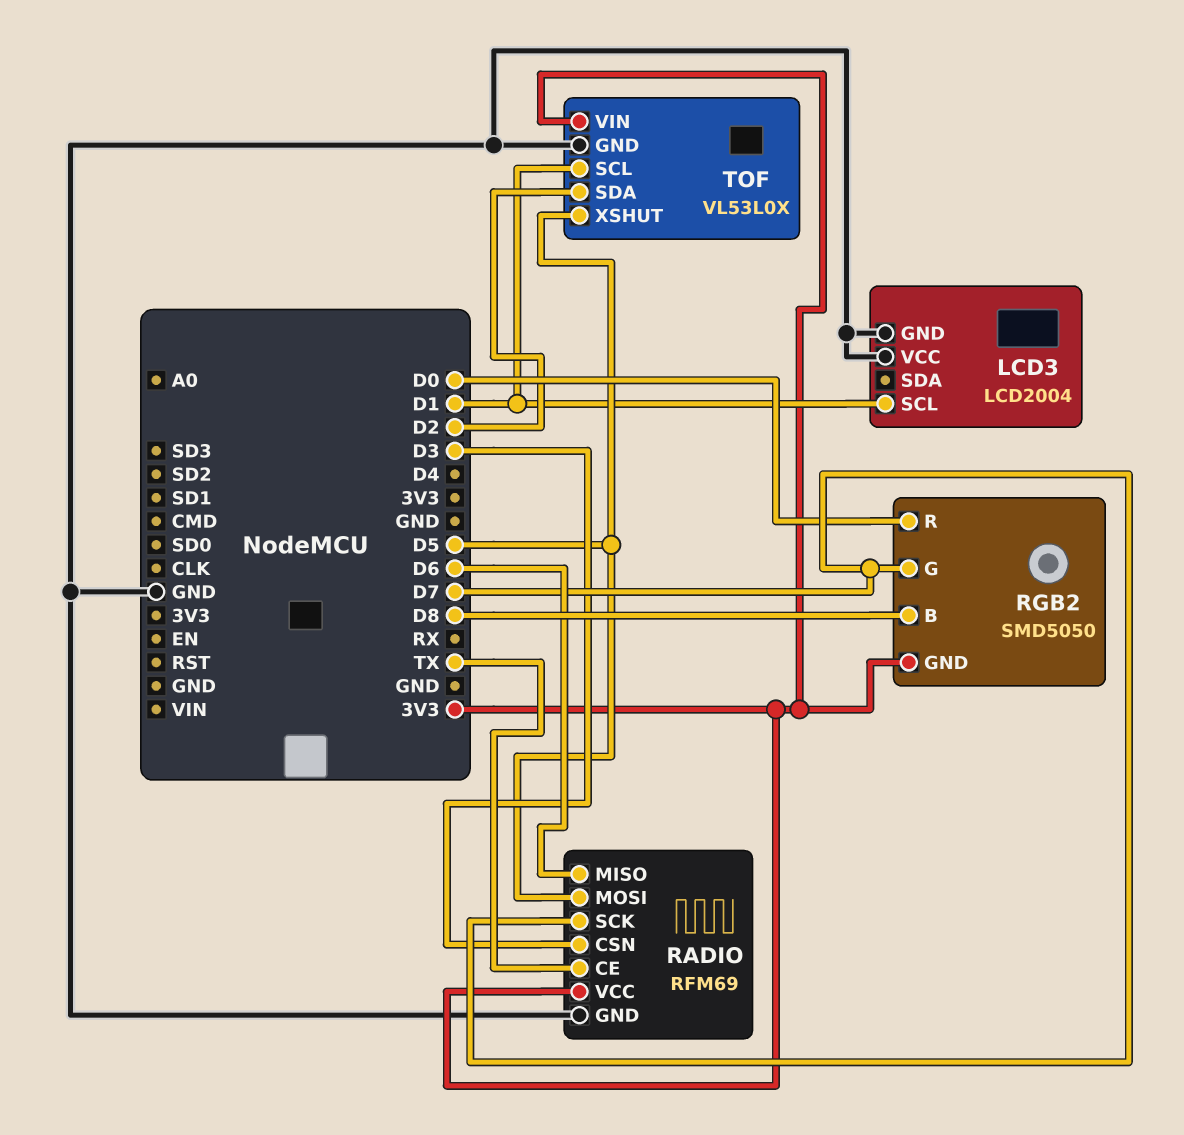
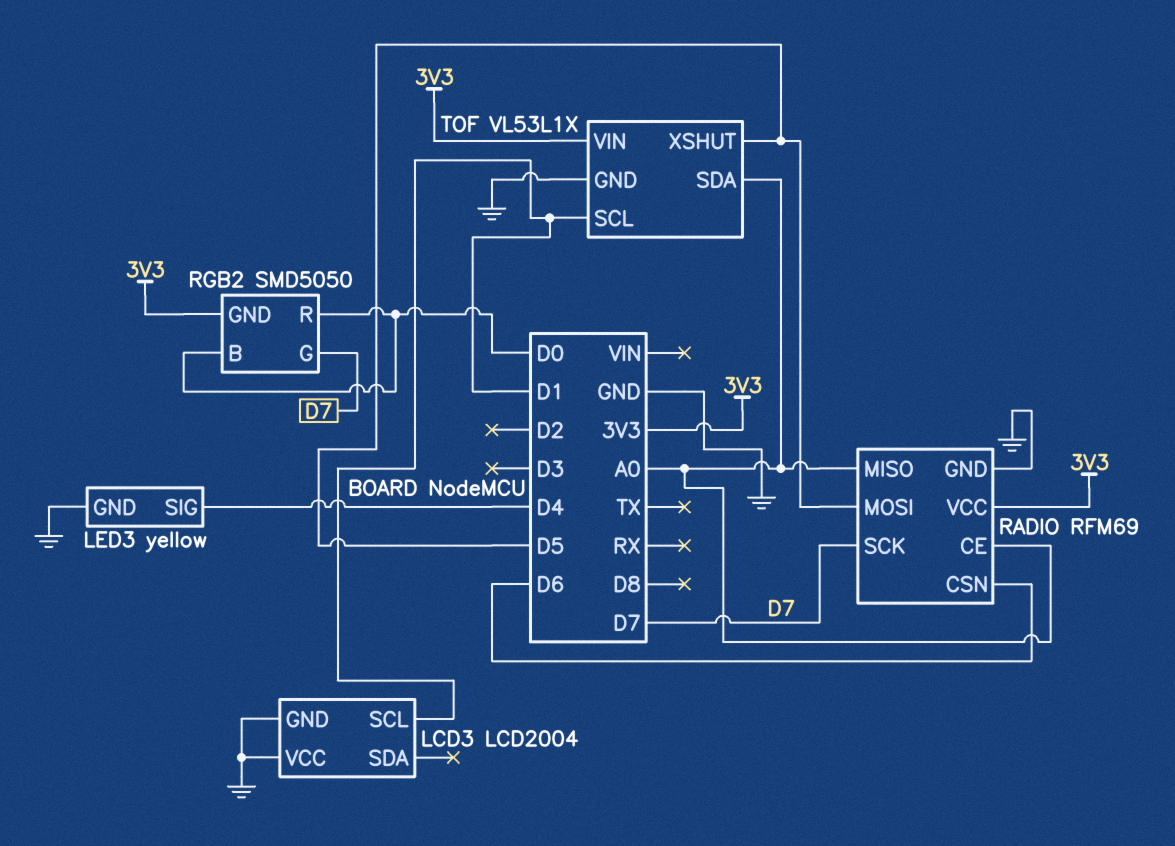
LED3: none -> yellow
LED3 pin GND: none -> GND
LED3 pin SIG: none -> D4
RADIO pin CE: TX -> A0
RADIO pin CSN: D3 -> D6
RADIO pin MISO: D6 -> A0
RGB2 pin B: D8 -> D0
TOF: VL53L0X -> VL53L1X
TOF pin SDA: D2 -> A0

